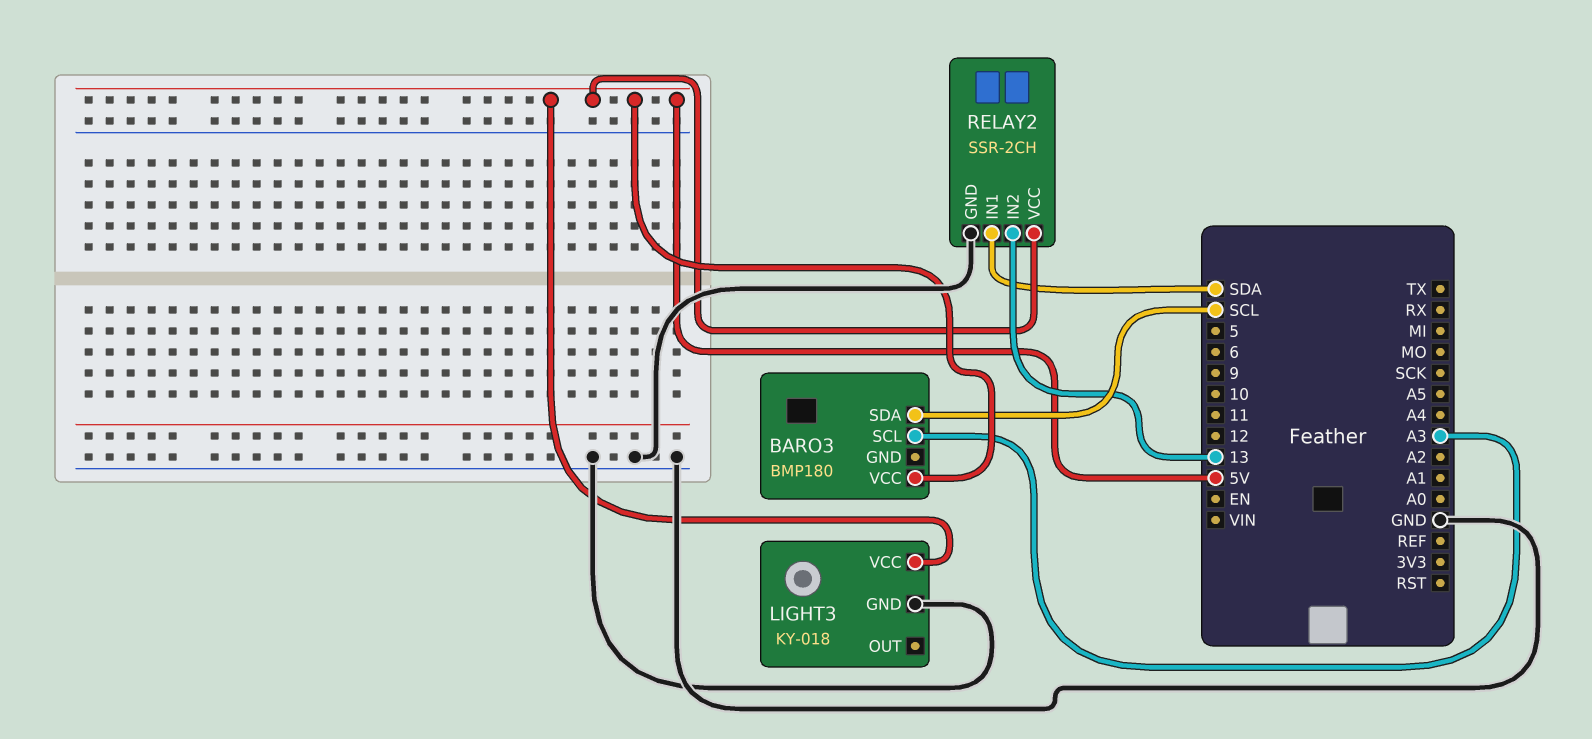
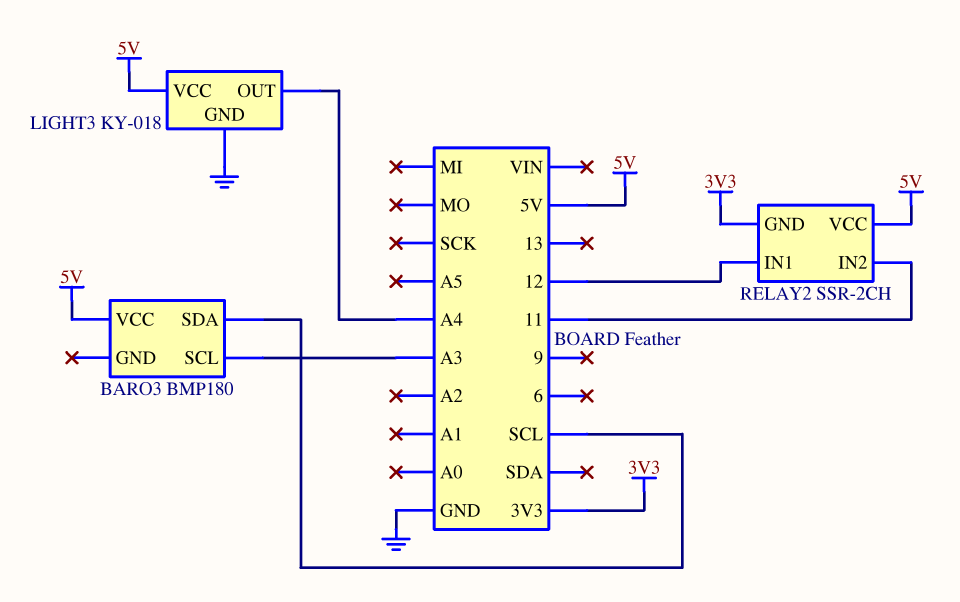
LIGHT3 pin OUT: none -> A4
RELAY2 pin GND: GND -> 3V3
RELAY2 pin IN1: SDA -> 12
RELAY2 pin IN2: 13 -> 11

